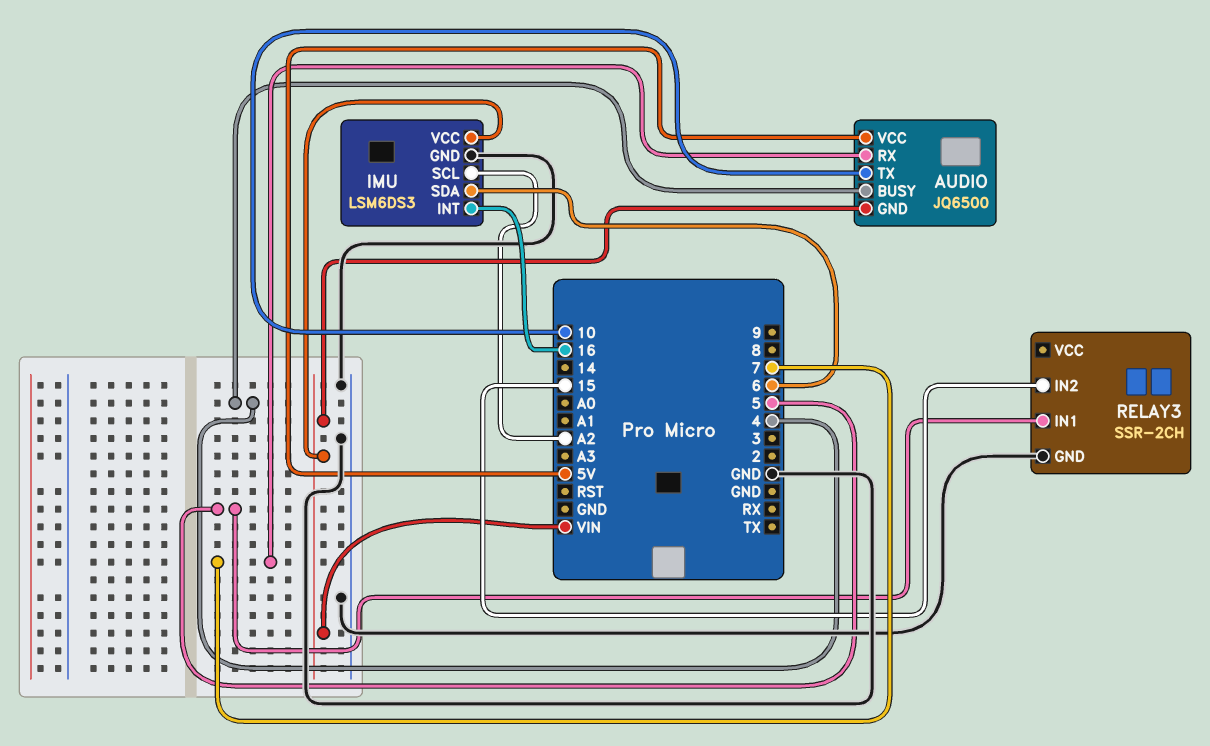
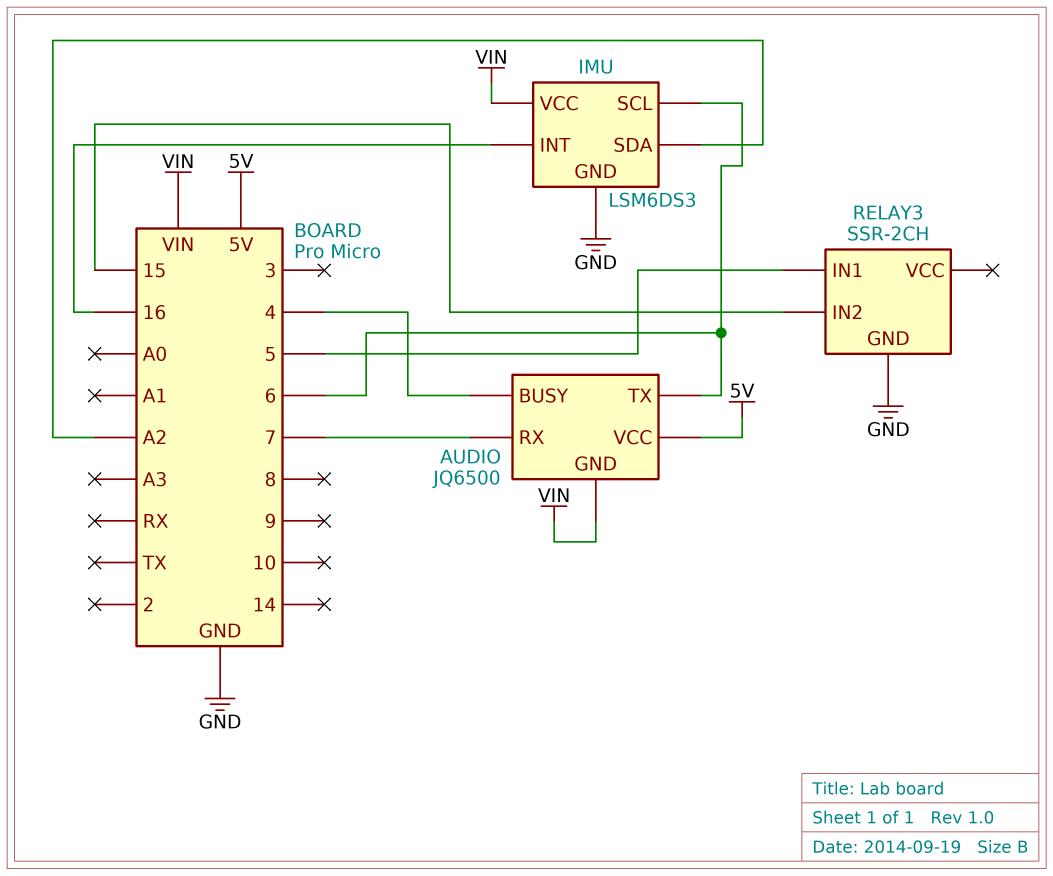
AUDIO pin TX: 10 -> 6
IMU pin SCL: A2 -> 6
IMU pin SDA: 6 -> A2

